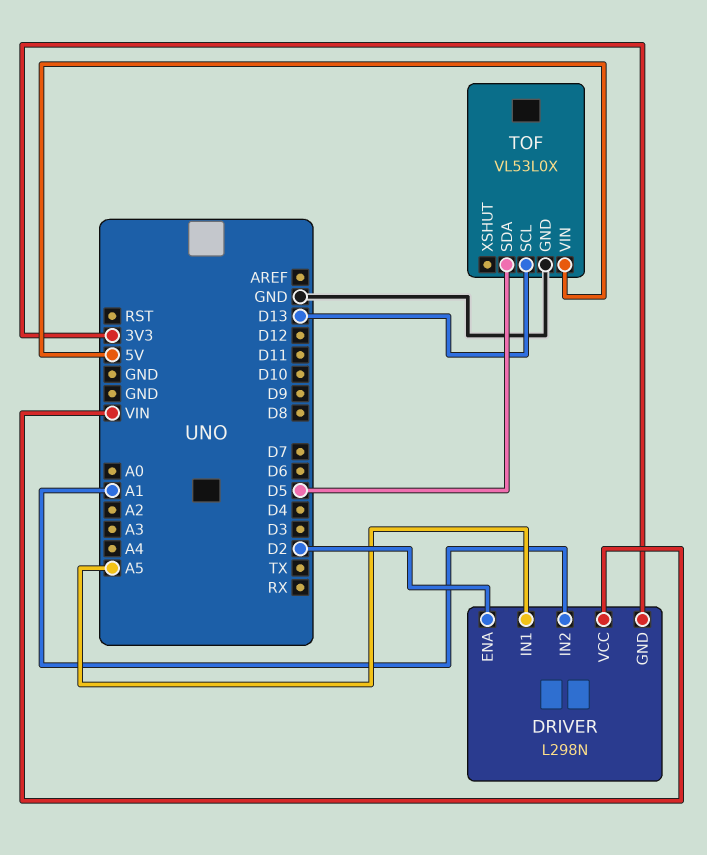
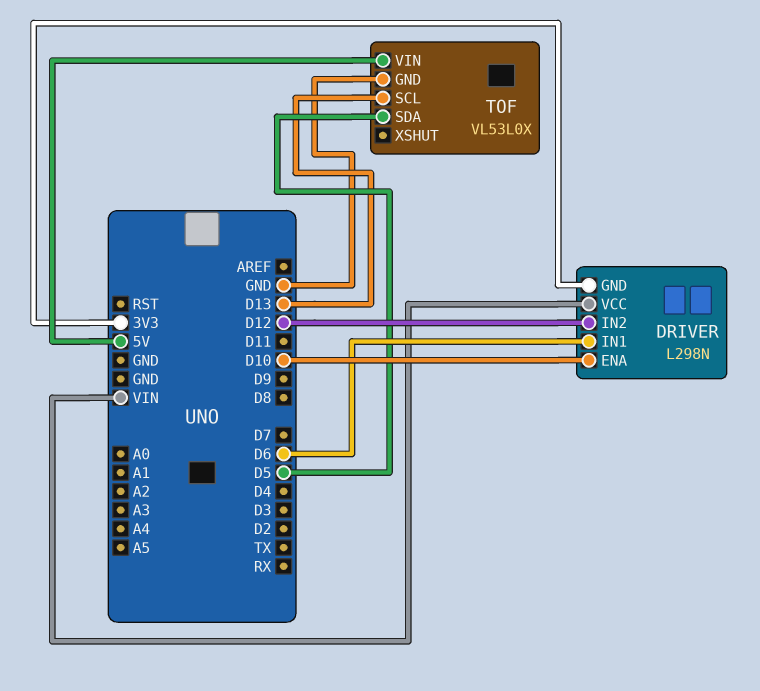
DRIVER pin ENA: D2 -> D10
DRIVER pin IN1: A5 -> D6
DRIVER pin IN2: A1 -> D12

